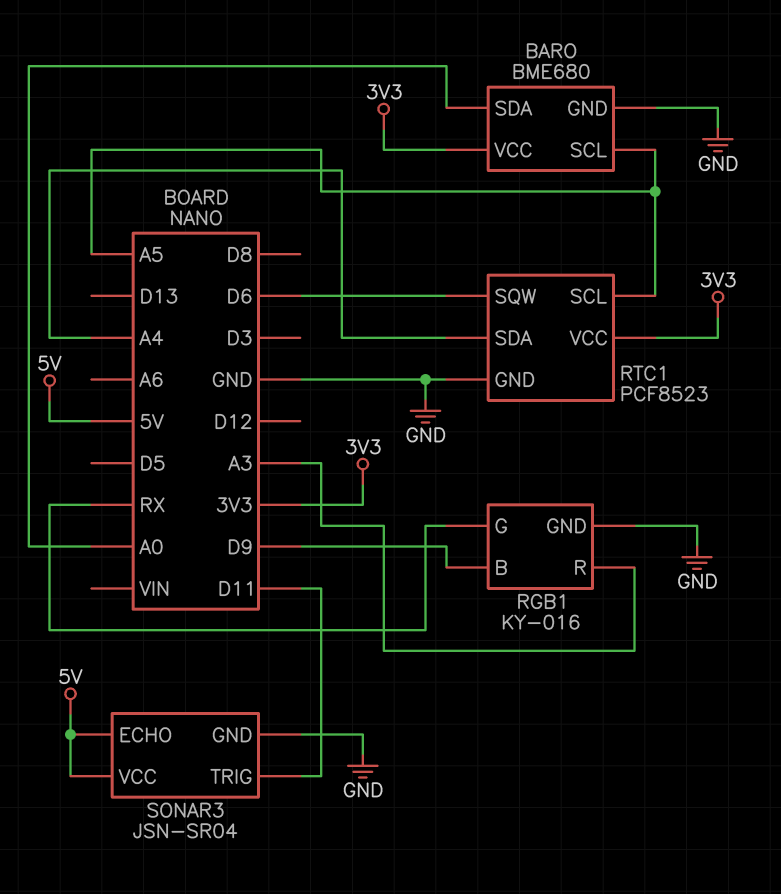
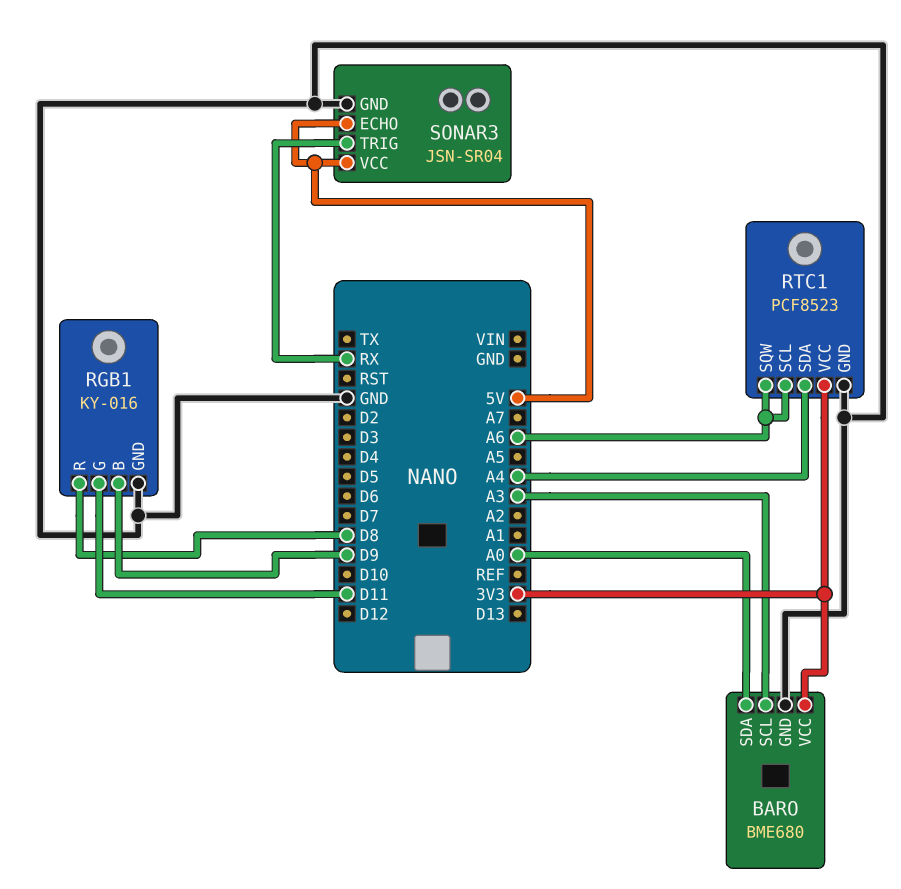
BARO pin SCL: A5 -> A3
RGB1 pin G: RX -> D11
RGB1 pin R: A3 -> D8
RTC1 pin SCL: A5 -> A6
RTC1 pin SQW: D6 -> A6
SONAR3 pin TRIG: D11 -> RX

